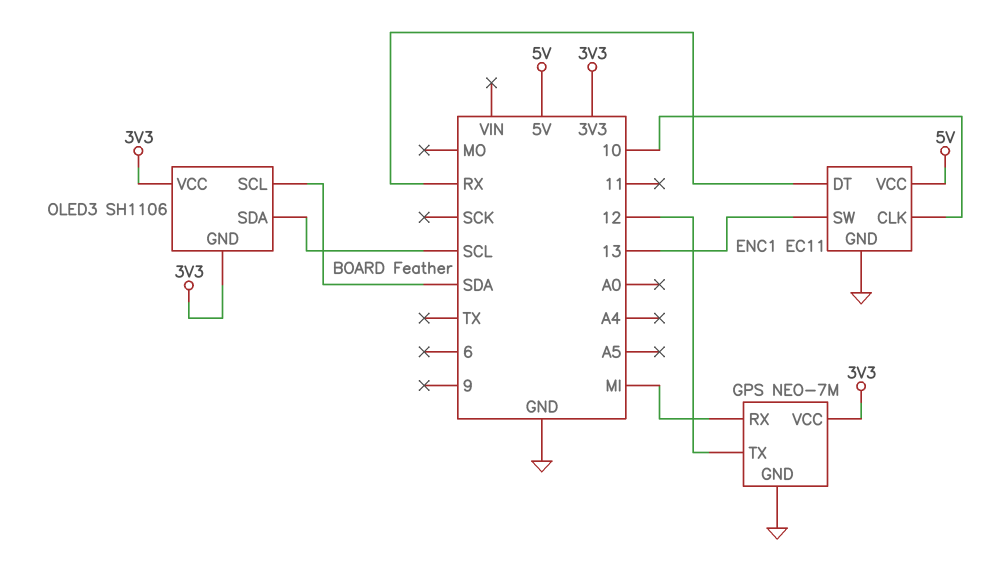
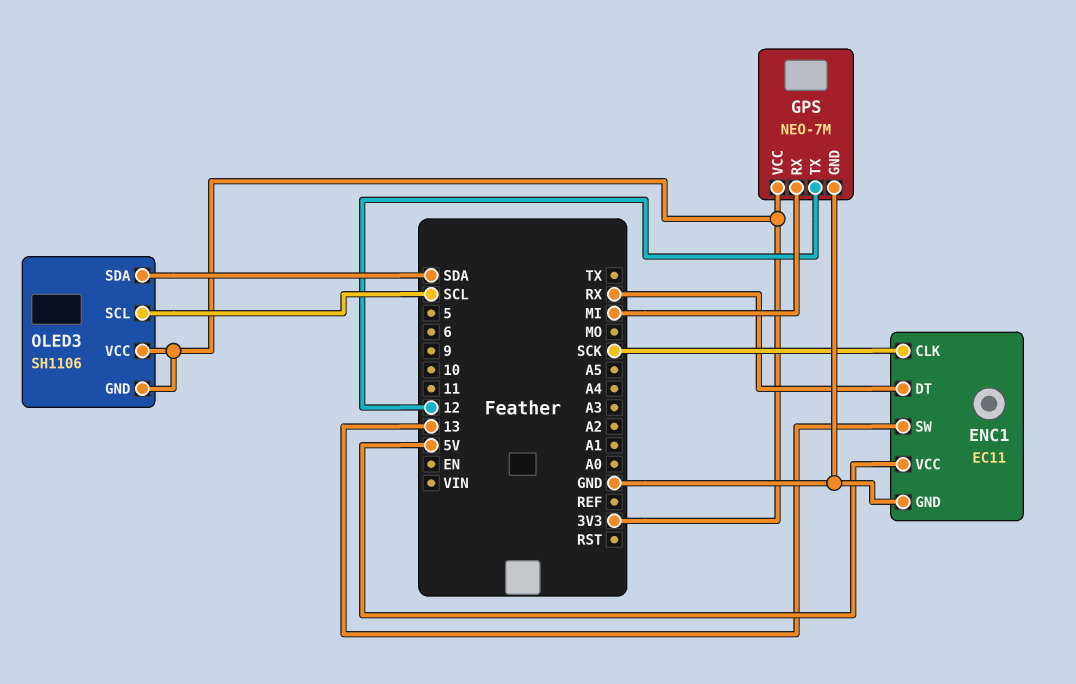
ENC1 pin CLK: 10 -> SCK
OLED3 pin SCL: SDA -> SCL
OLED3 pin SDA: SCL -> SDA

